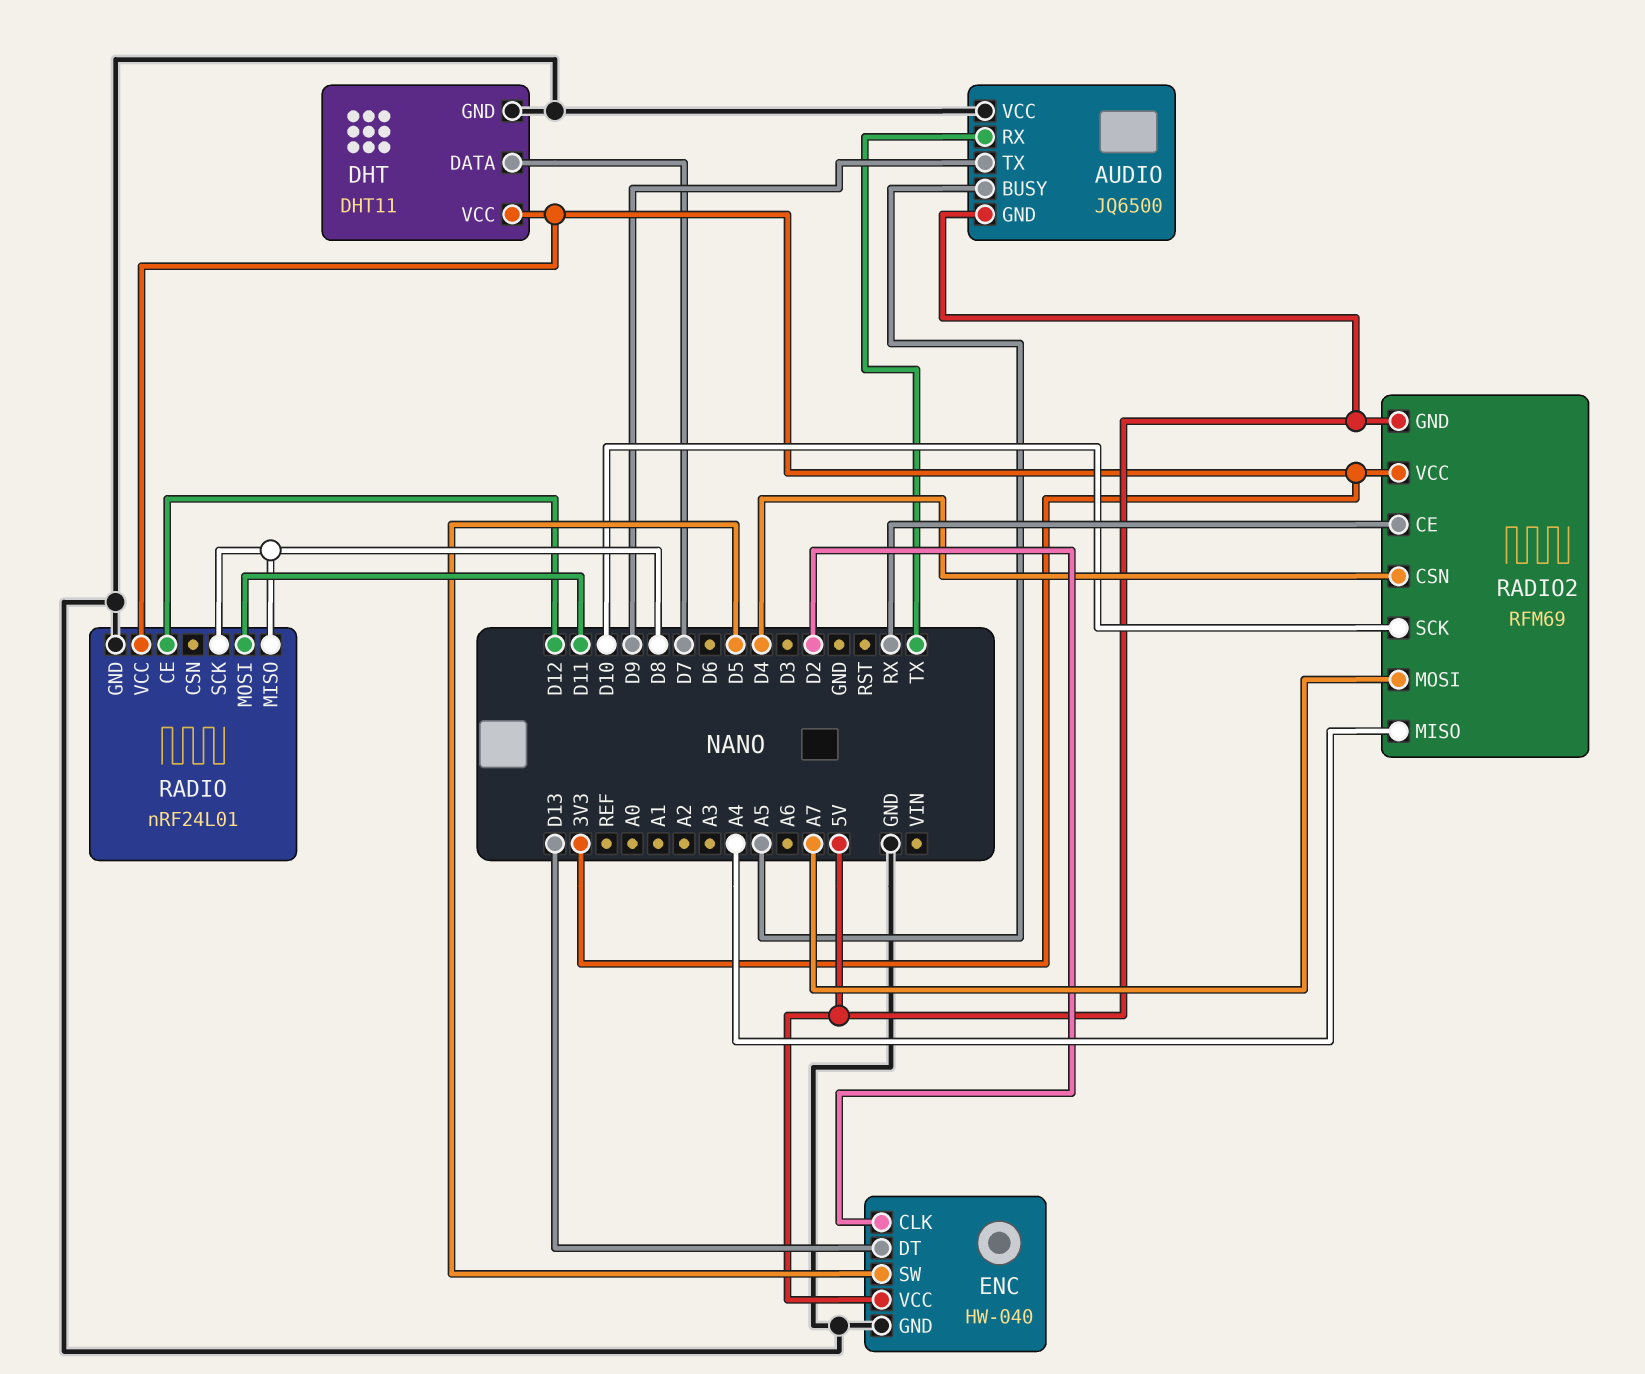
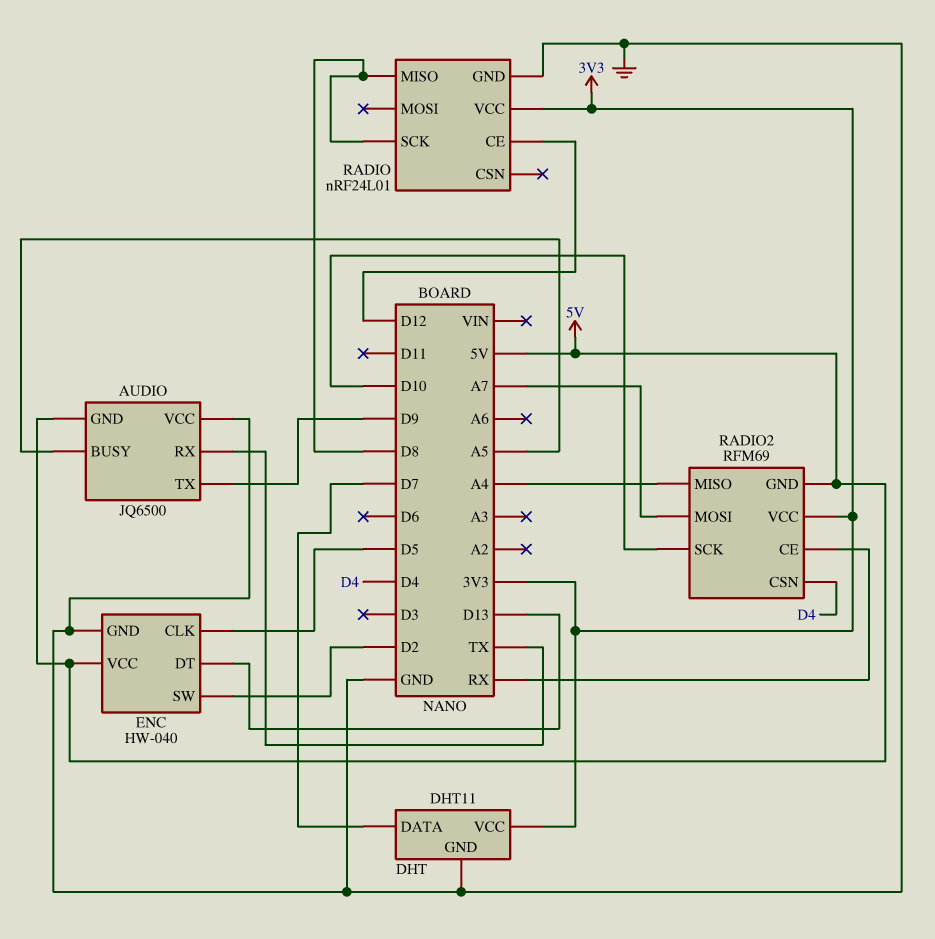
ENC pin CLK: D2 -> D5
ENC pin SW: D5 -> D2
RADIO pin MOSI: D11 -> none

